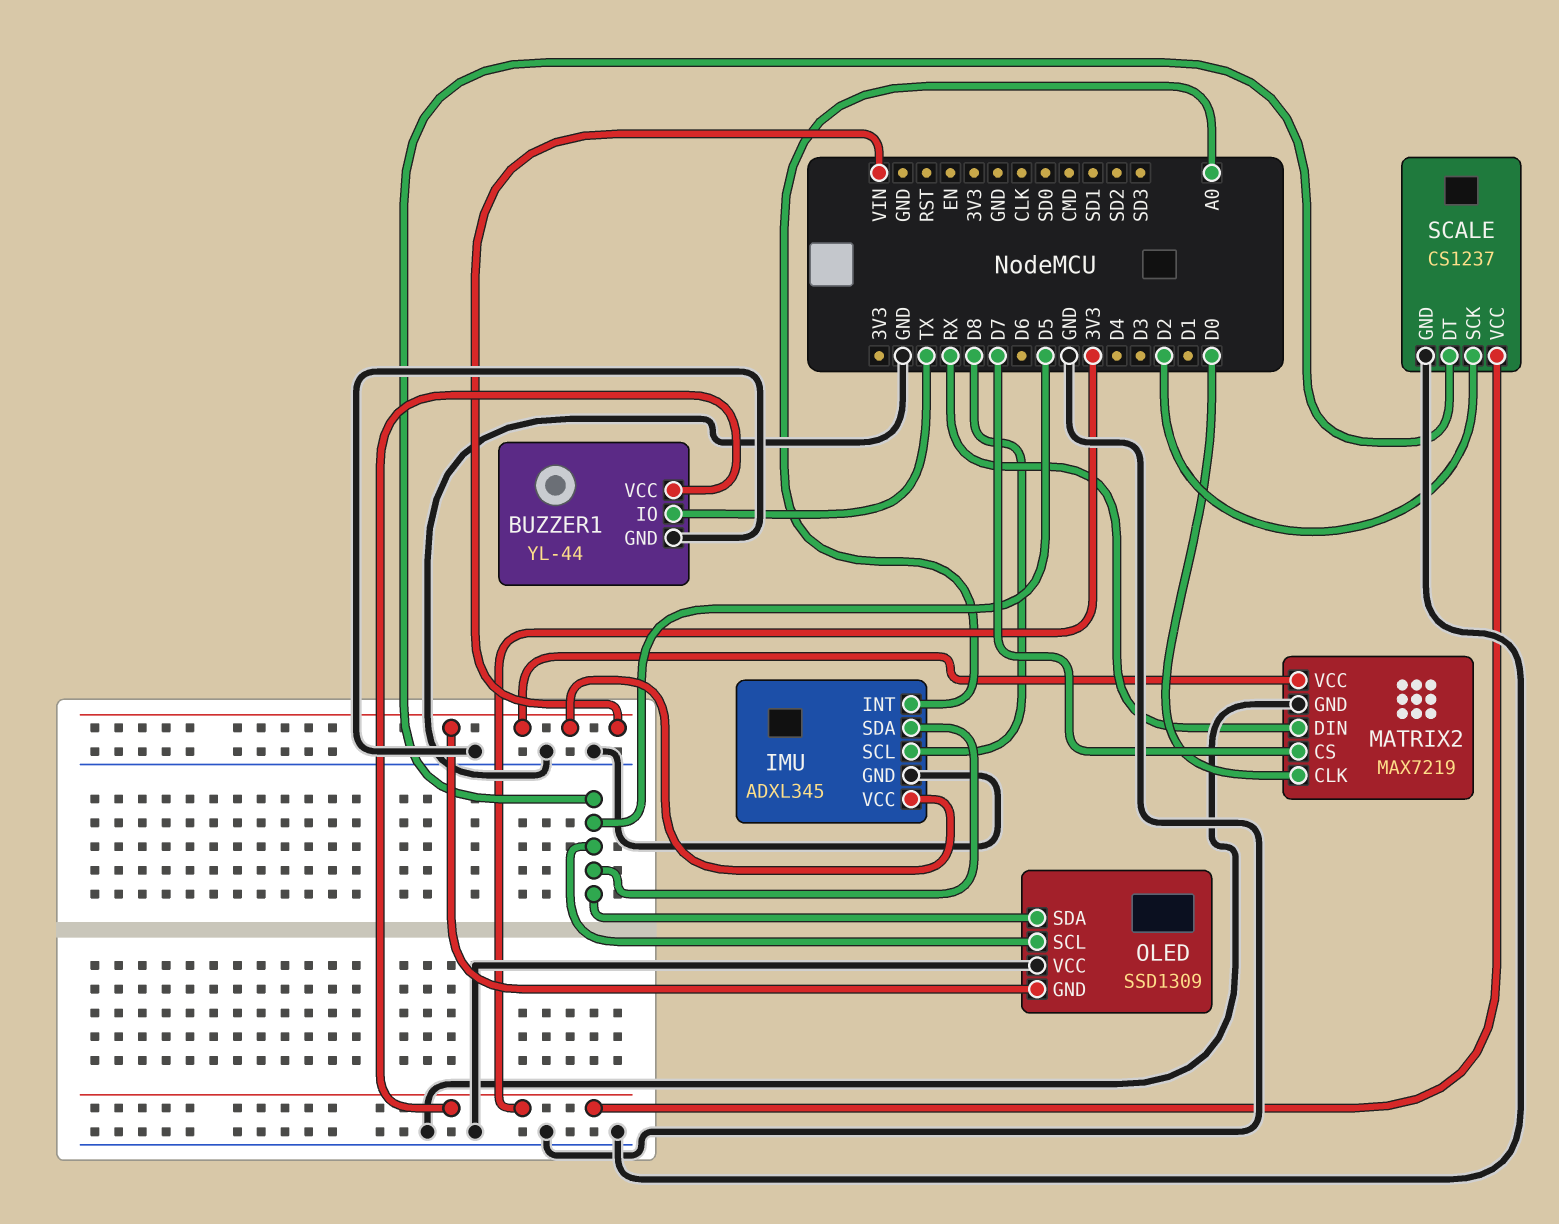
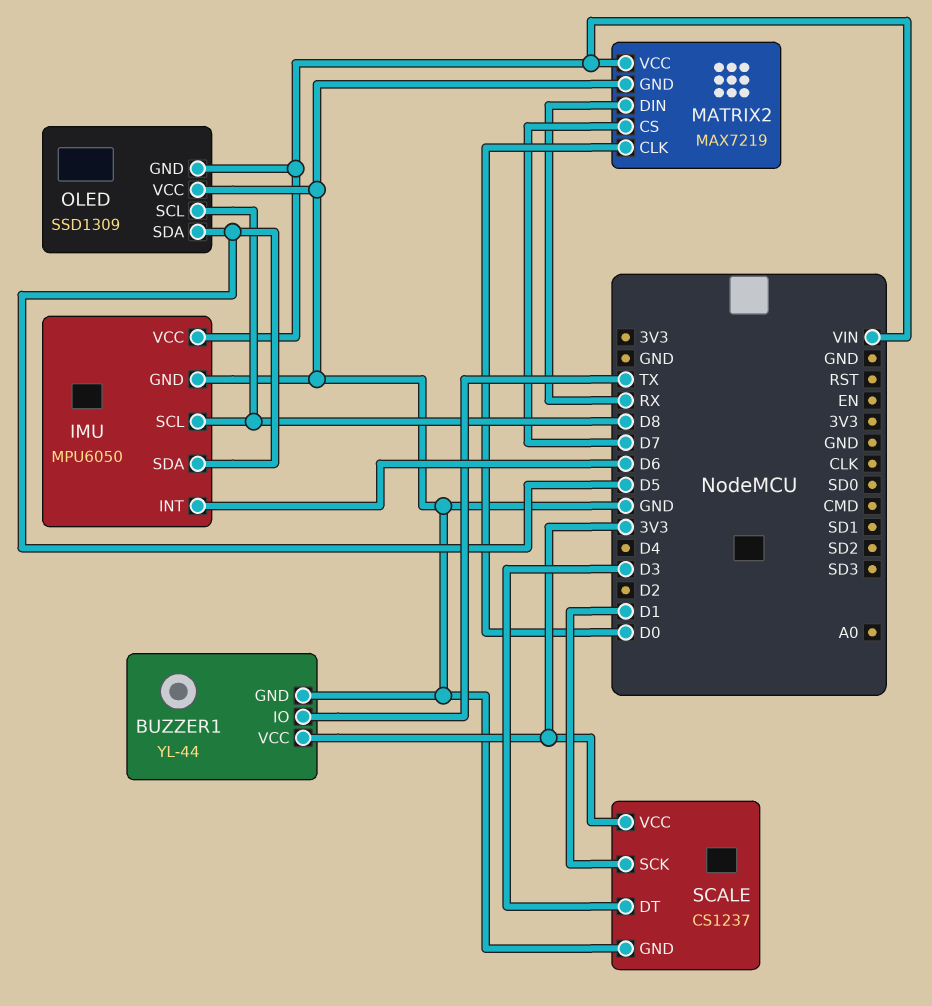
IMU: ADXL345 -> MPU6050
IMU pin INT: A0 -> D6
OLED pin SCL: D5 -> D8
SCALE pin DT: D5 -> D3
SCALE pin SCK: D2 -> D1

